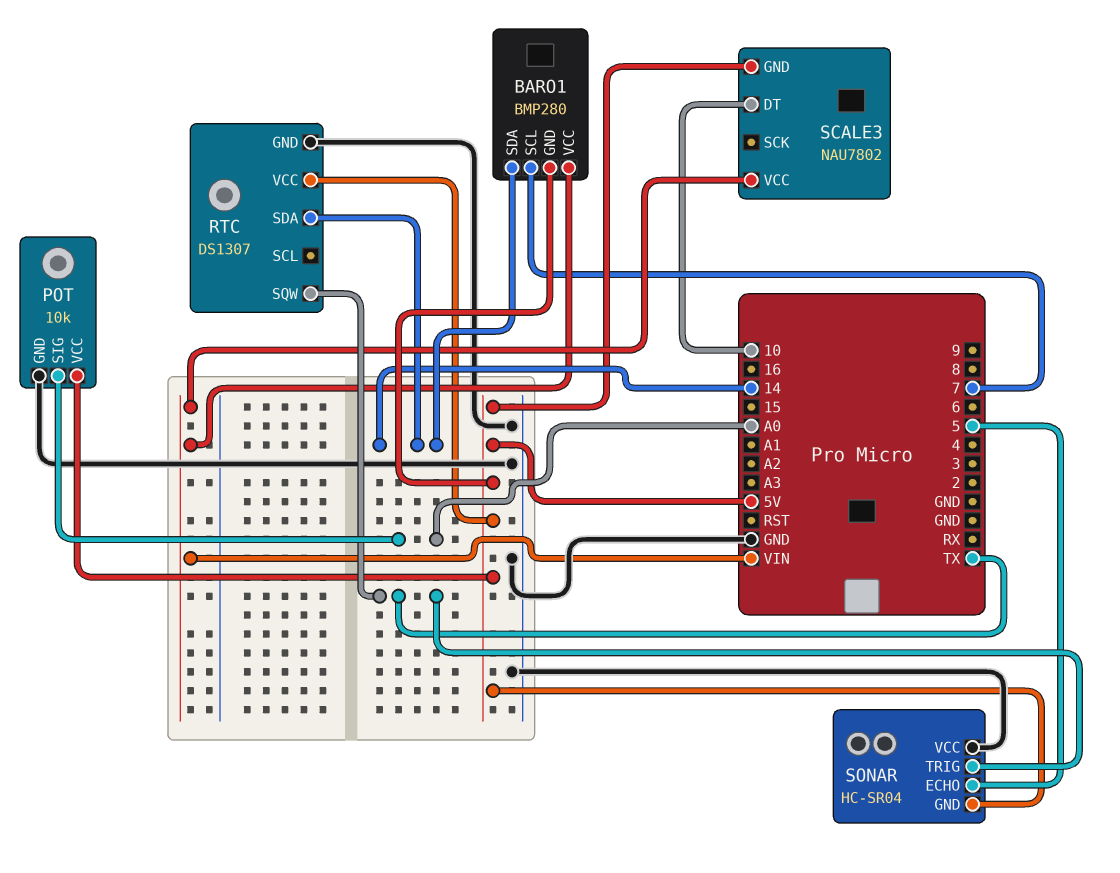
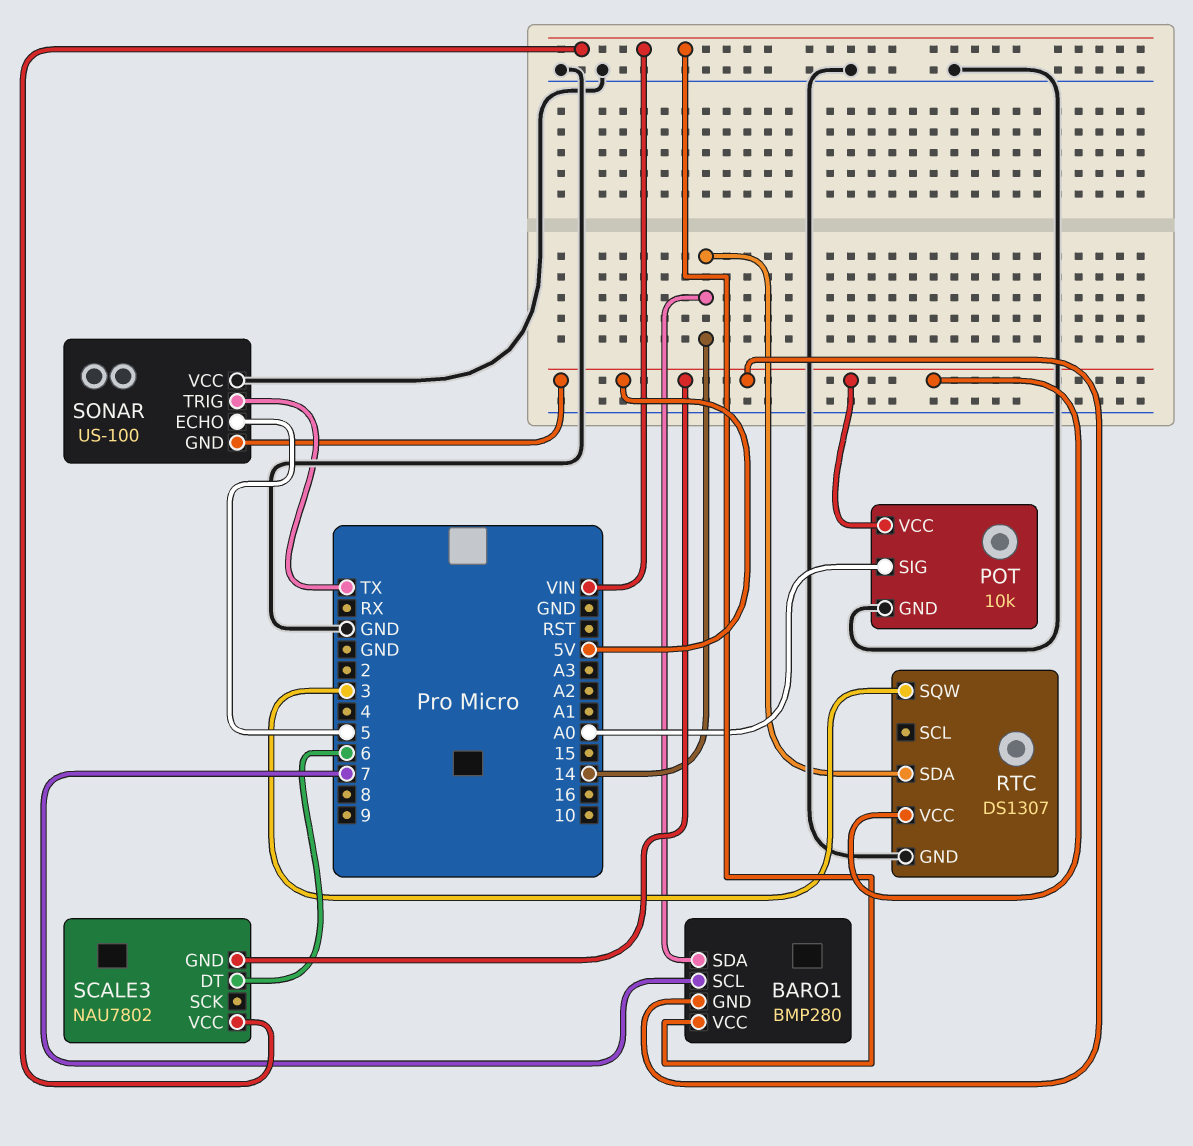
RTC pin SQW: TX -> 3
SCALE3 pin DT: 10 -> 6
SONAR: HC-SR04 -> US-100

